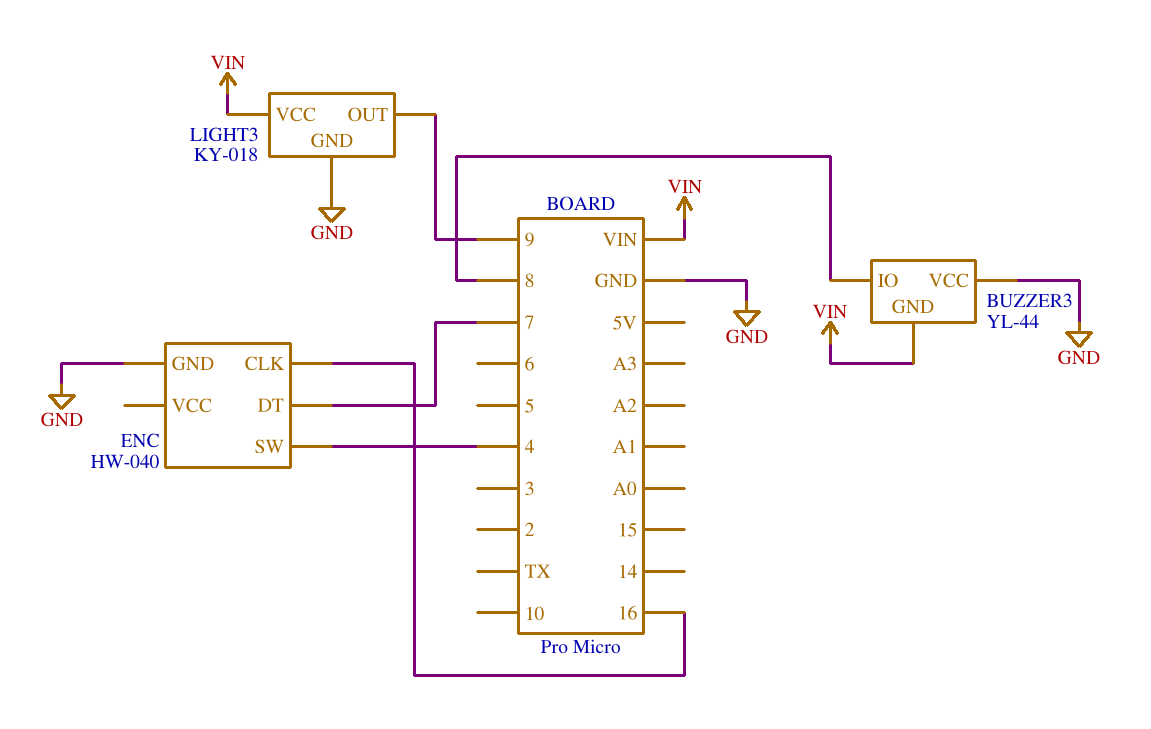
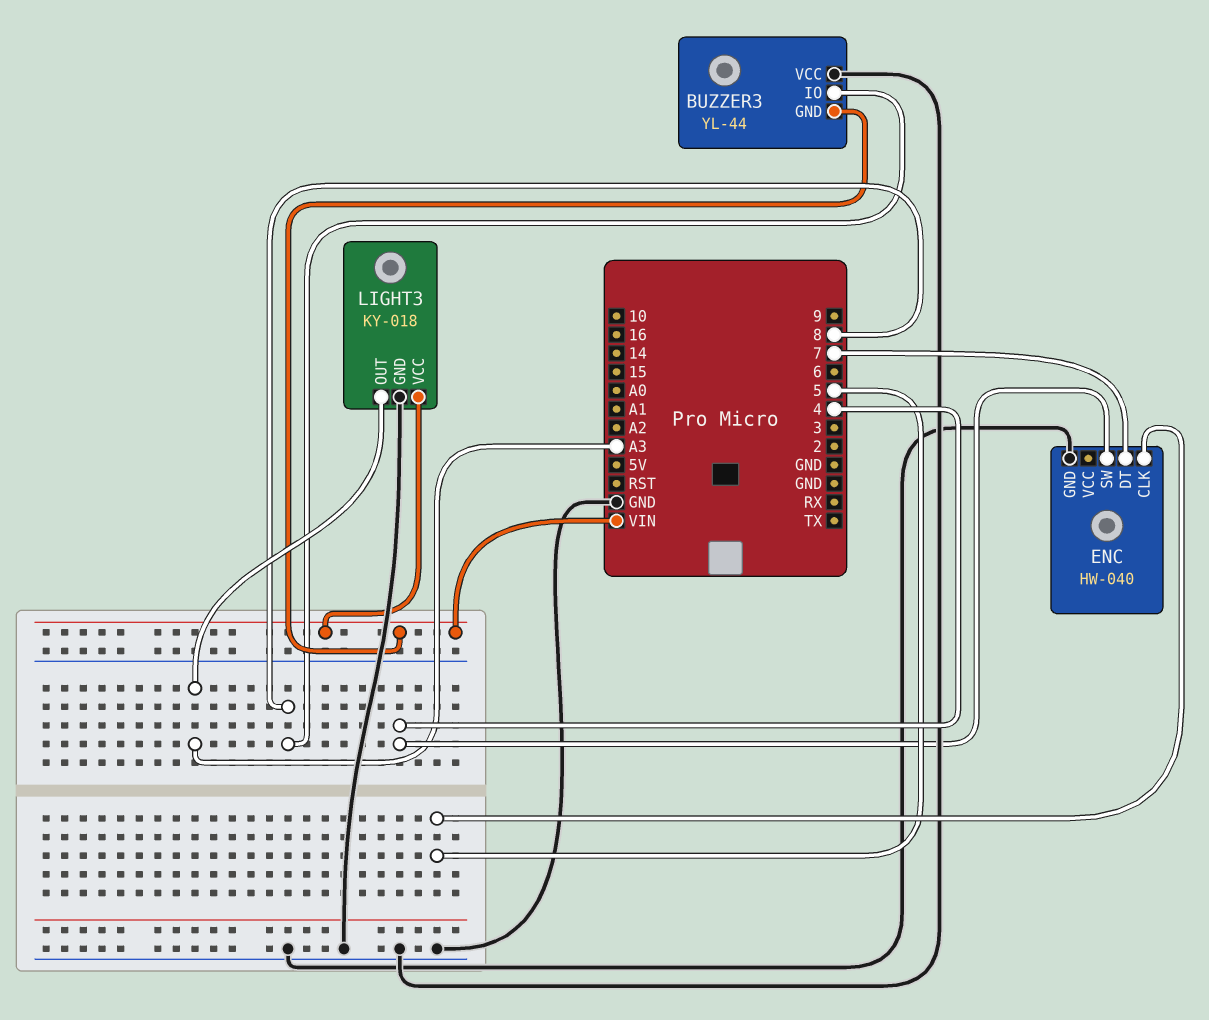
ENC pin CLK: 16 -> 5
LIGHT3 pin OUT: 9 -> A3

